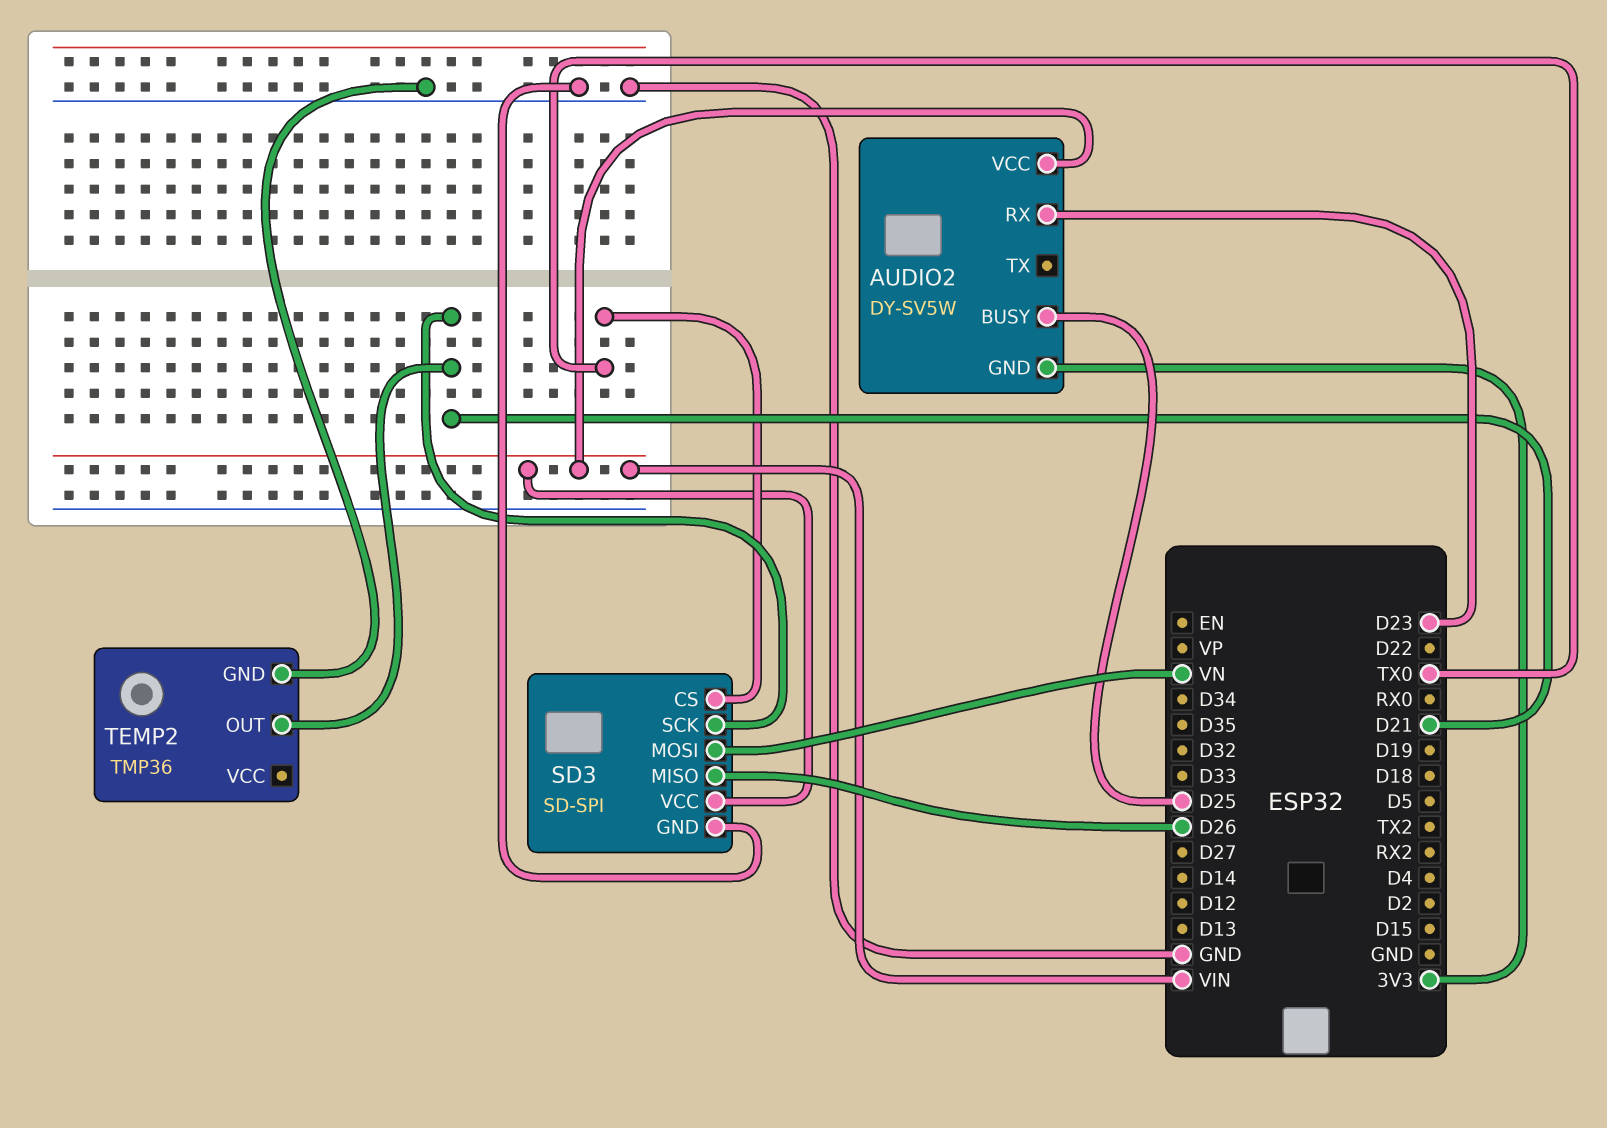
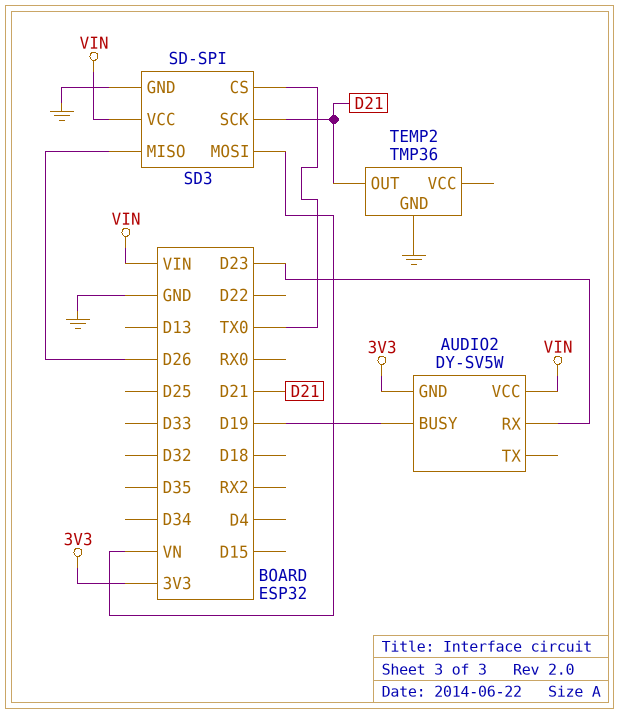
AUDIO2 pin BUSY: D25 -> D19

